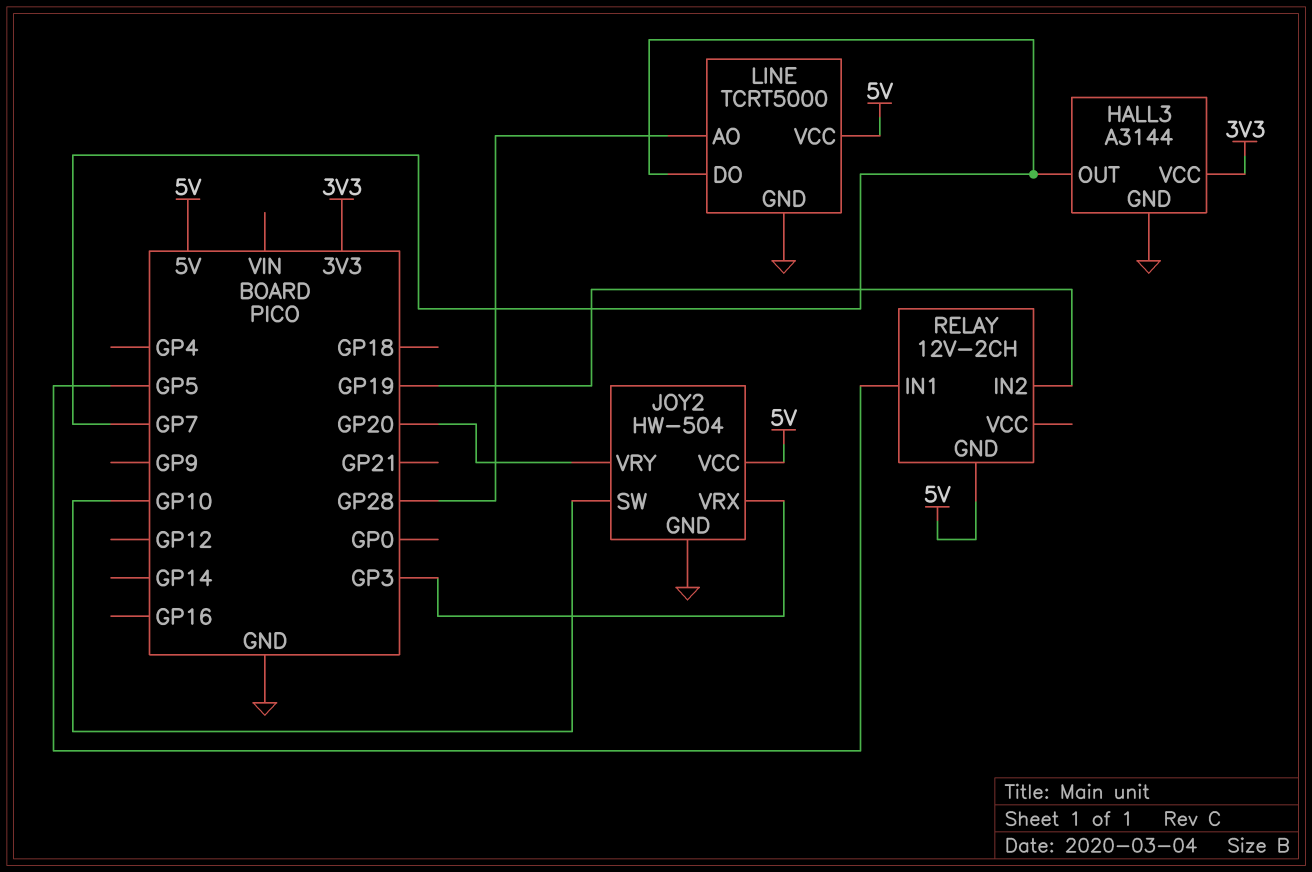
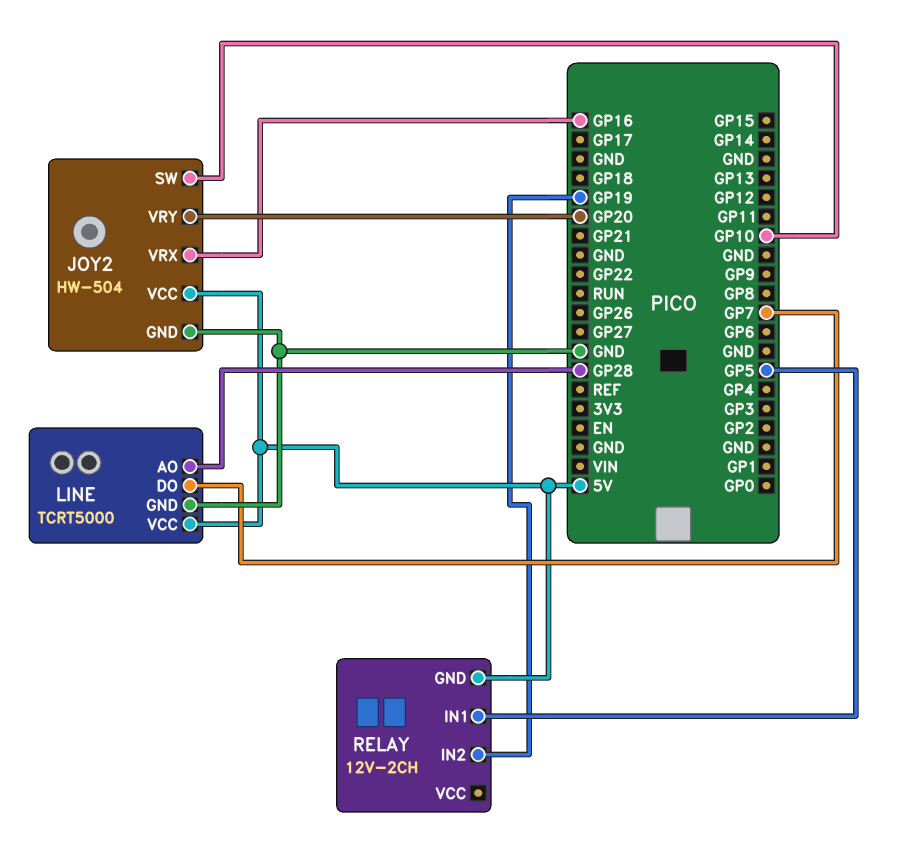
HALL3: A3144 -> none
HALL3 pin GND: GND -> none
HALL3 pin OUT: GP7 -> none
HALL3 pin VCC: 3V3 -> none
JOY2 pin VRX: GP3 -> GP16

